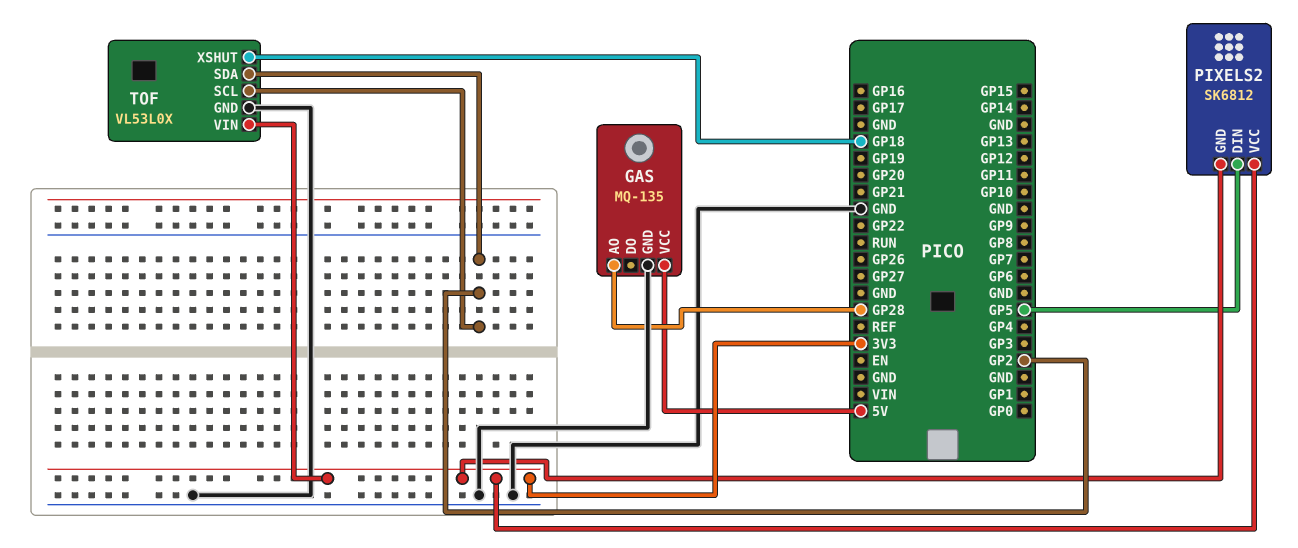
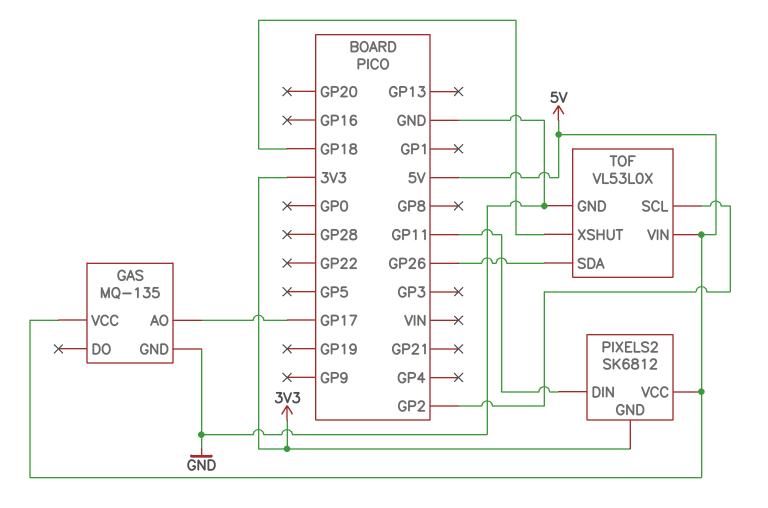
GAS pin AO: GP28 -> GP17
PIXELS2 pin DIN: GP5 -> GP11
PIXELS2 pin VCC: 3V3 -> 5V
TOF pin SDA: GP2 -> GP26
TOF pin VIN: 3V3 -> 5V

